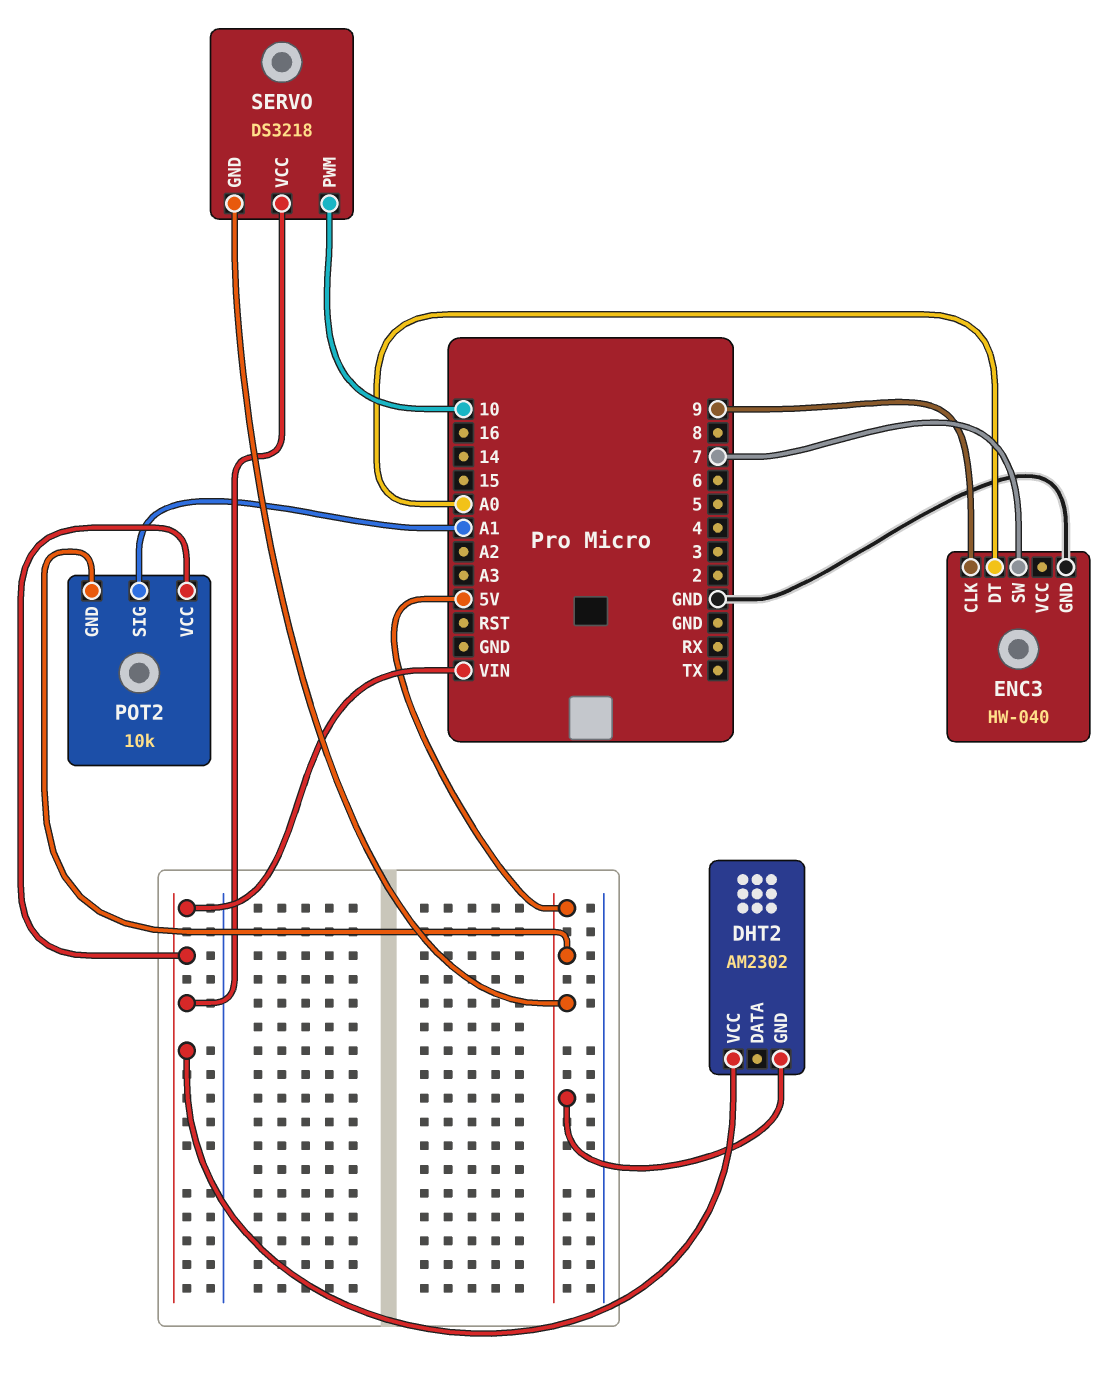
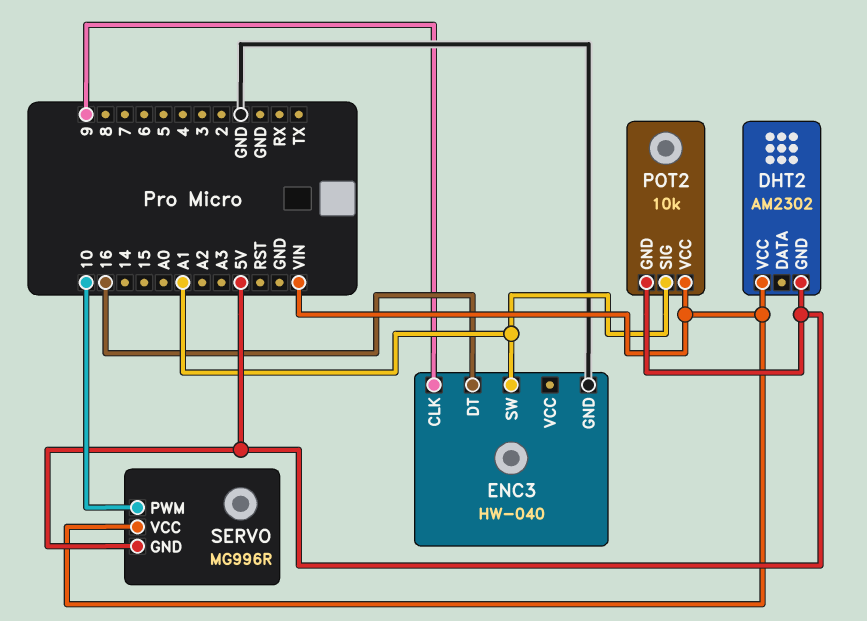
ENC3 pin DT: A0 -> 16
ENC3 pin SW: 7 -> A1
SERVO: DS3218 -> MG996R

